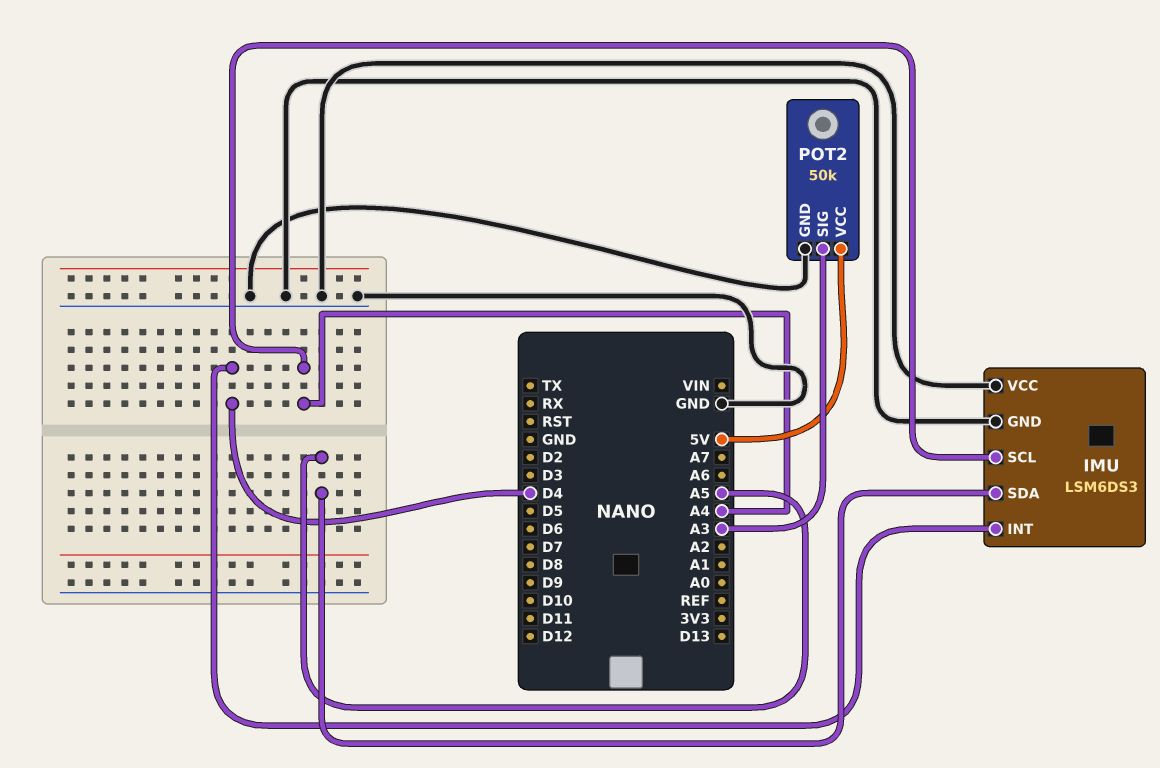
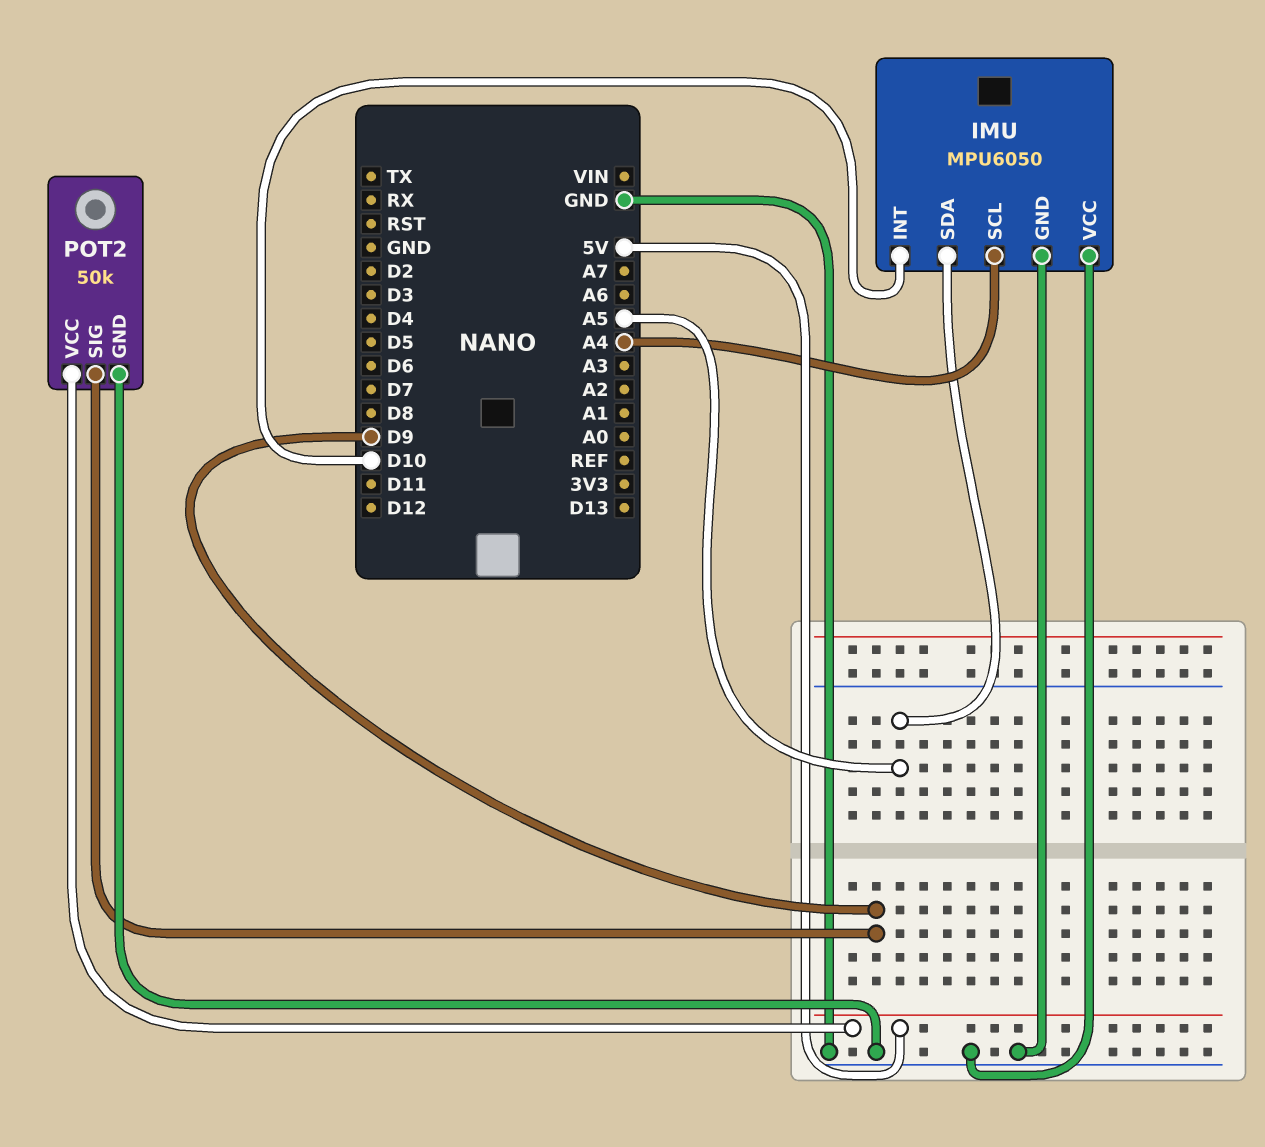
IMU: LSM6DS3 -> MPU6050
IMU pin INT: D4 -> D10
POT2 pin SIG: A3 -> D9

